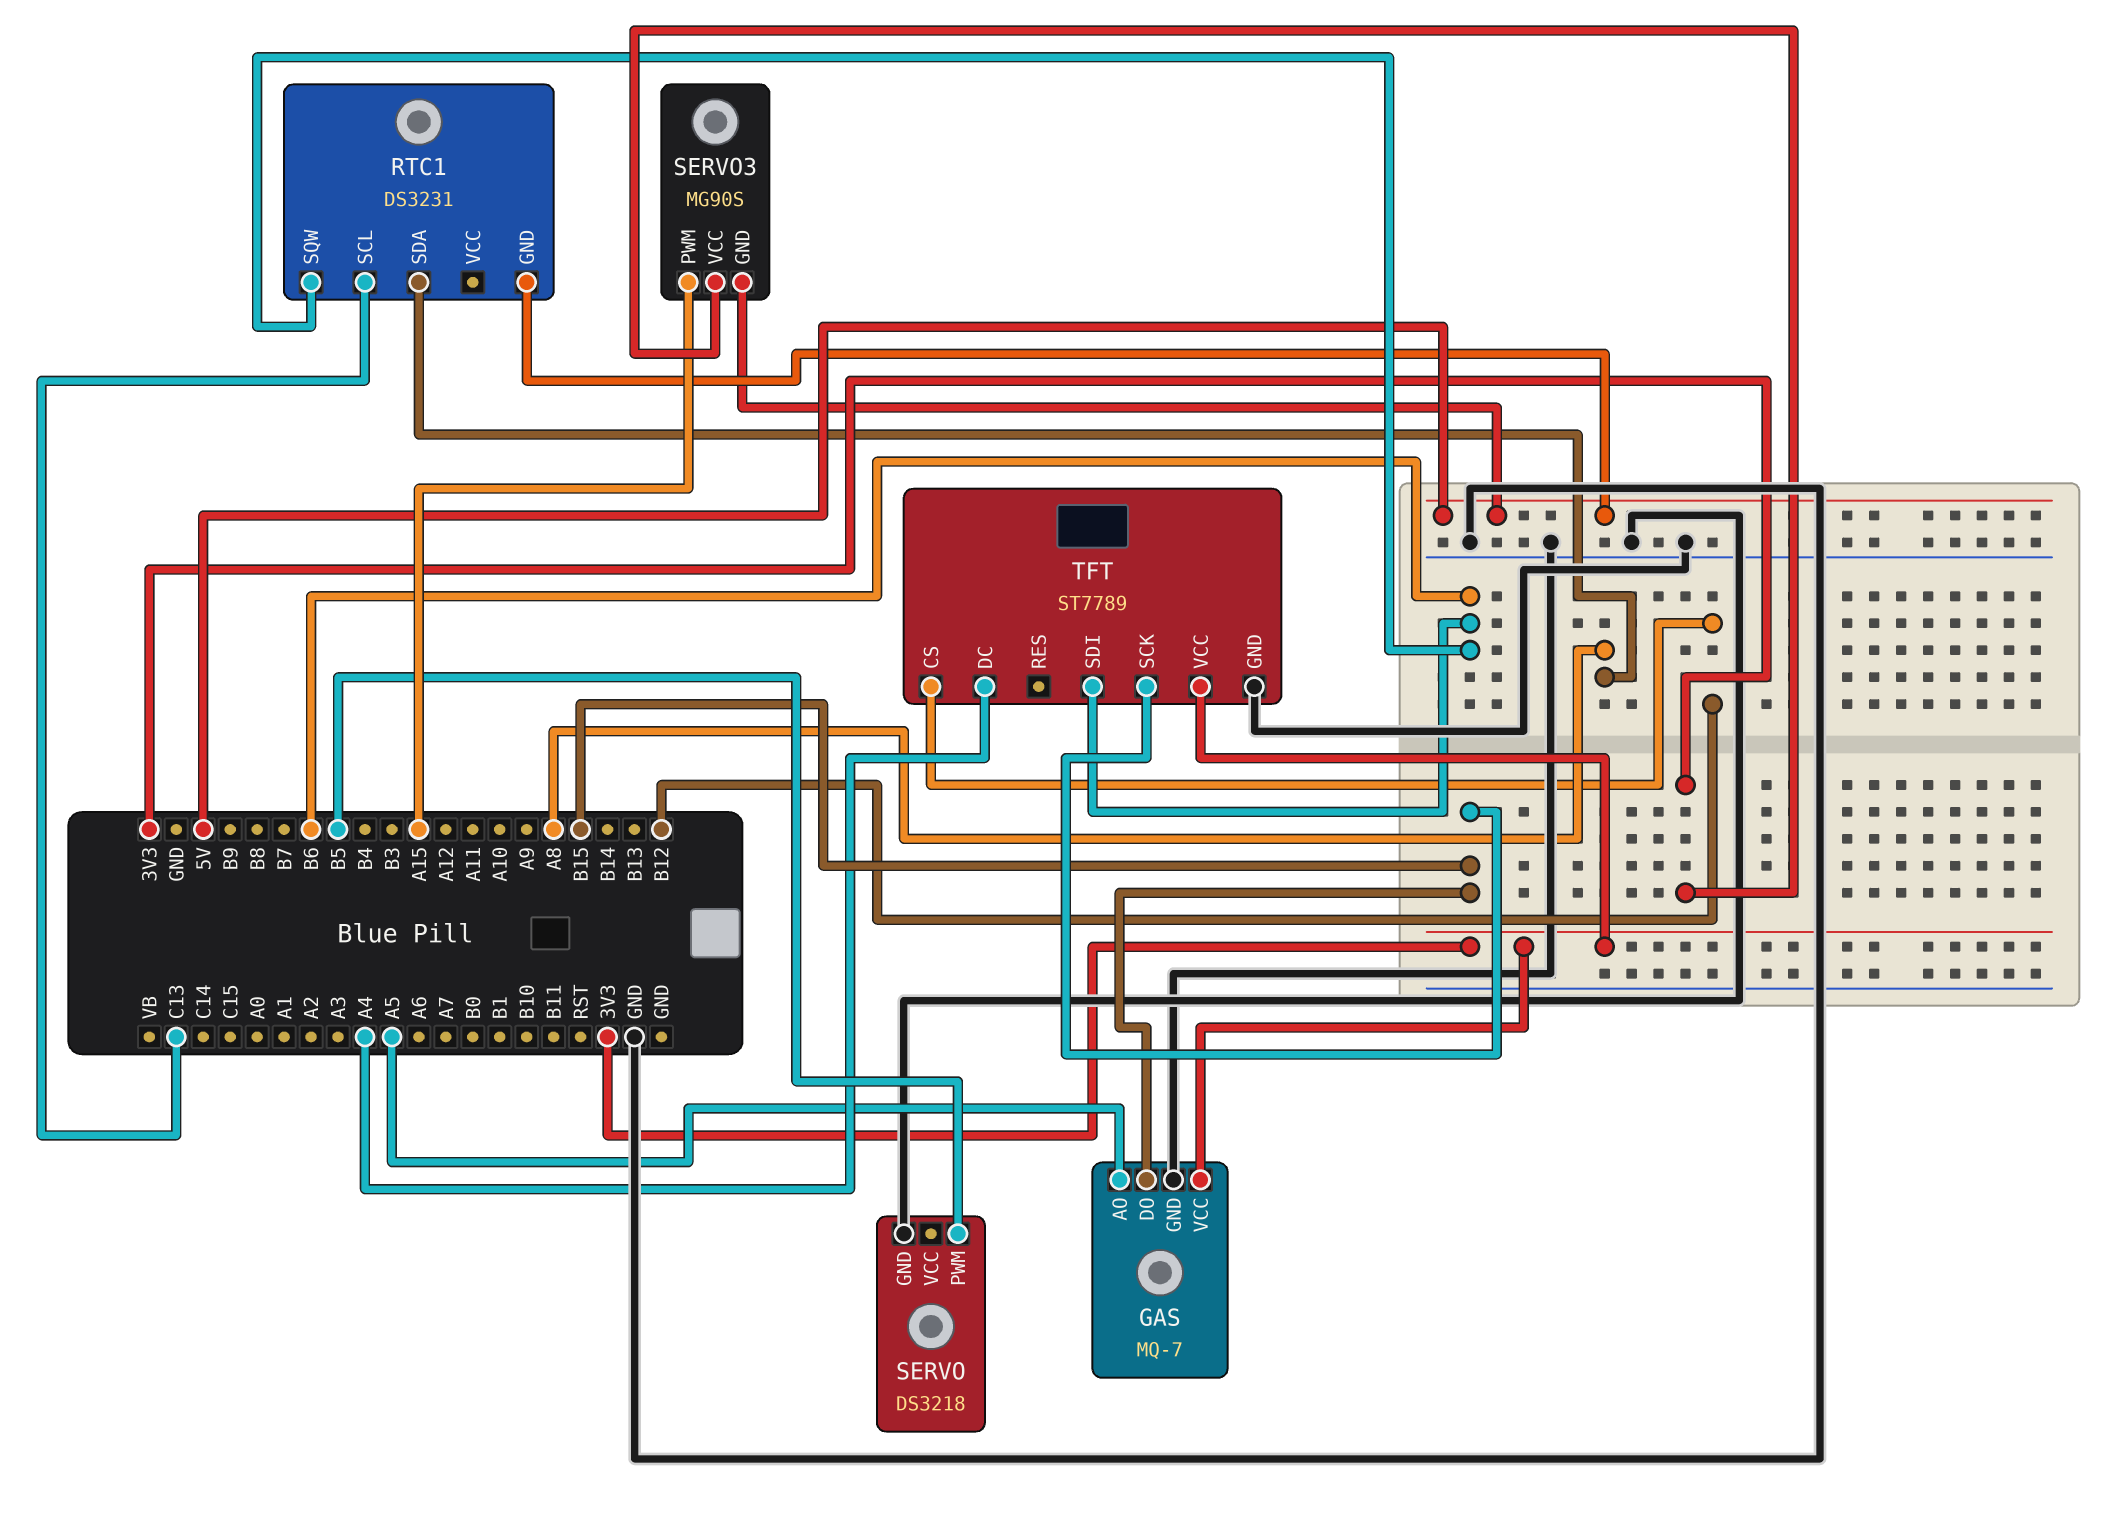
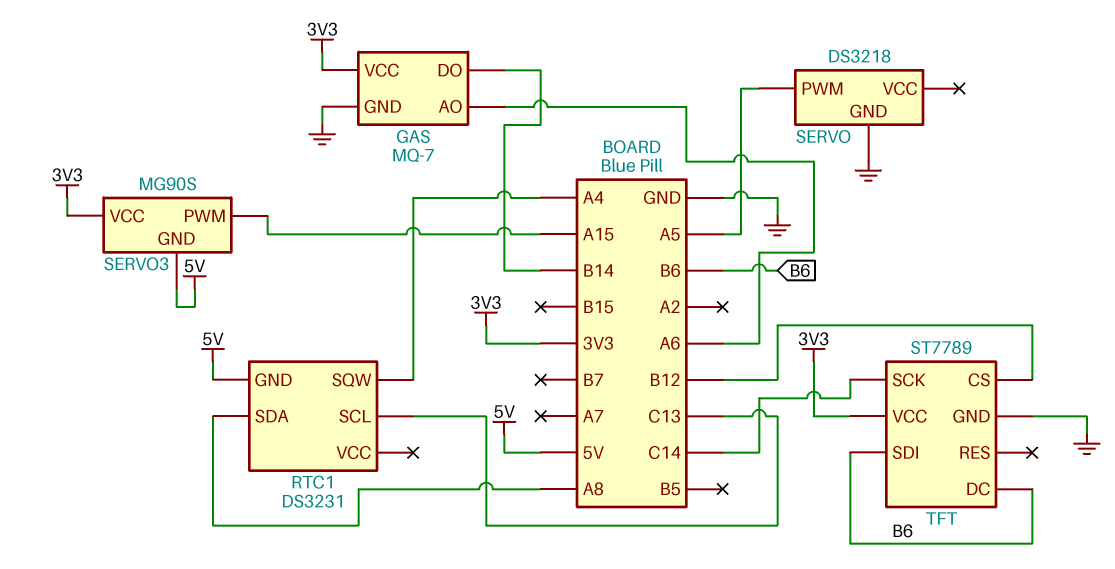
GAS pin AO: A5 -> A6
GAS pin DO: B15 -> B14
RTC1 pin SQW: B6 -> A4
SERVO pin PWM: B5 -> A5
TFT pin DC: A4 -> B6
TFT pin SCK: B15 -> C14

